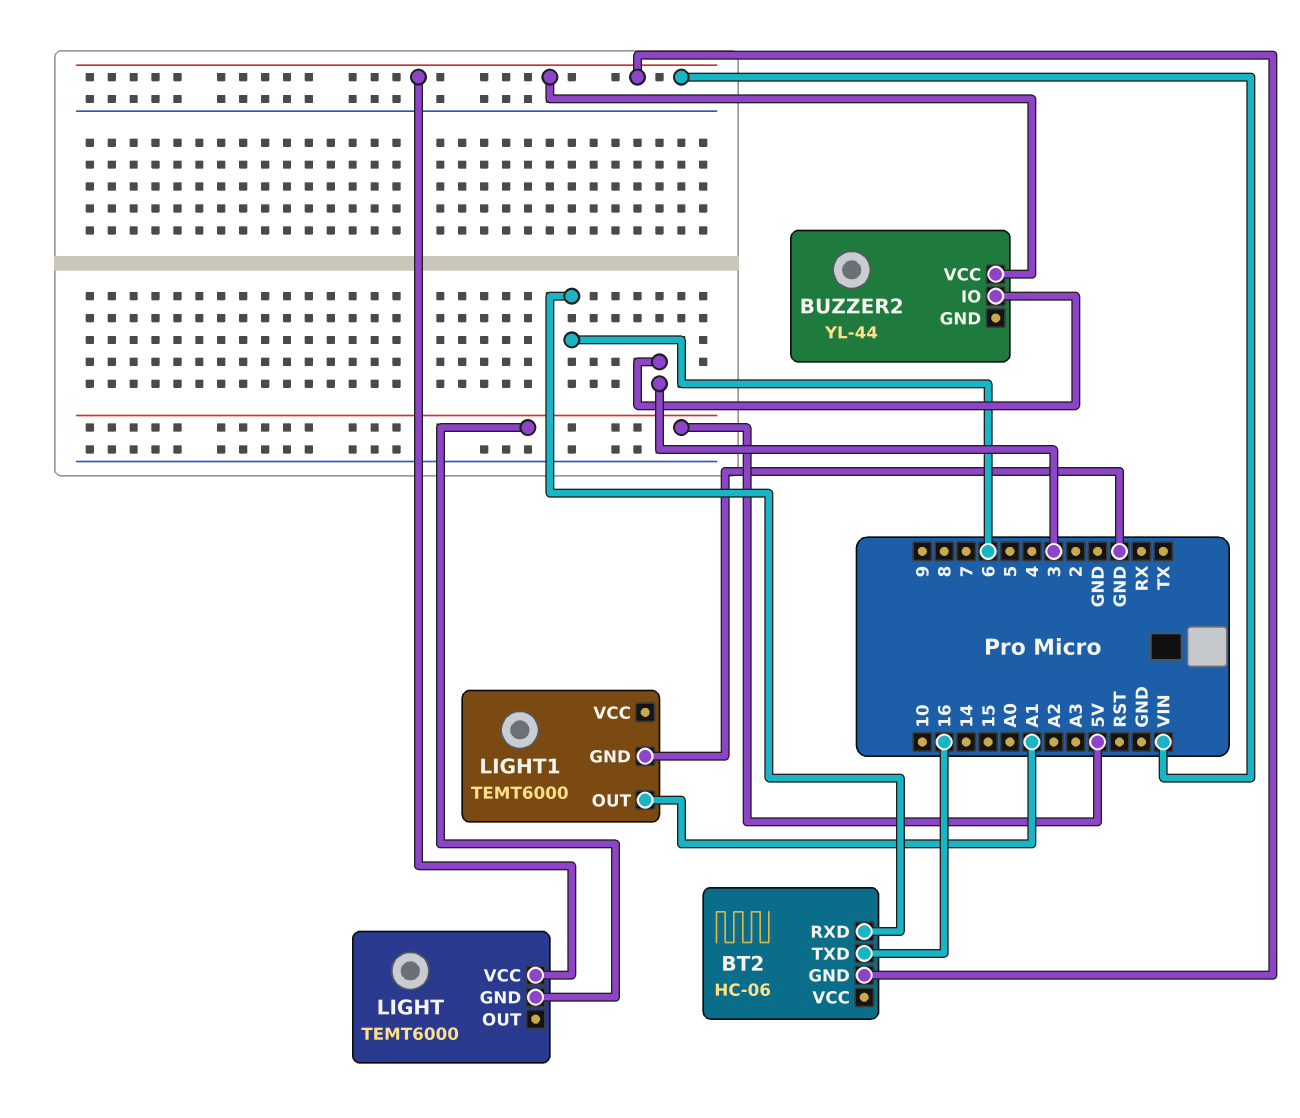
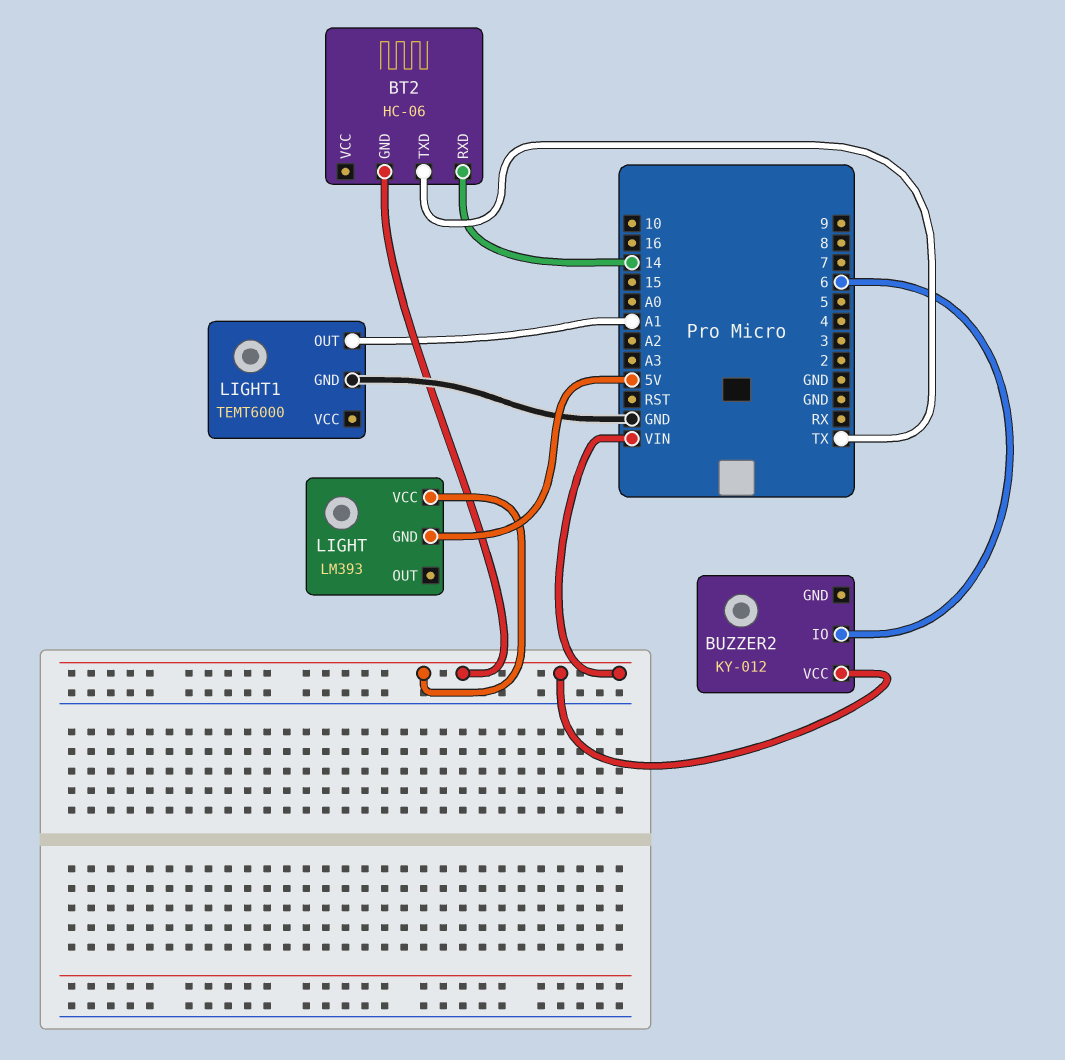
BT2 pin RXD: 6 -> 14
BT2 pin TXD: 16 -> TX
BUZZER2: YL-44 -> KY-012
BUZZER2 pin IO: 3 -> 6
LIGHT: TEMT6000 -> LM393

